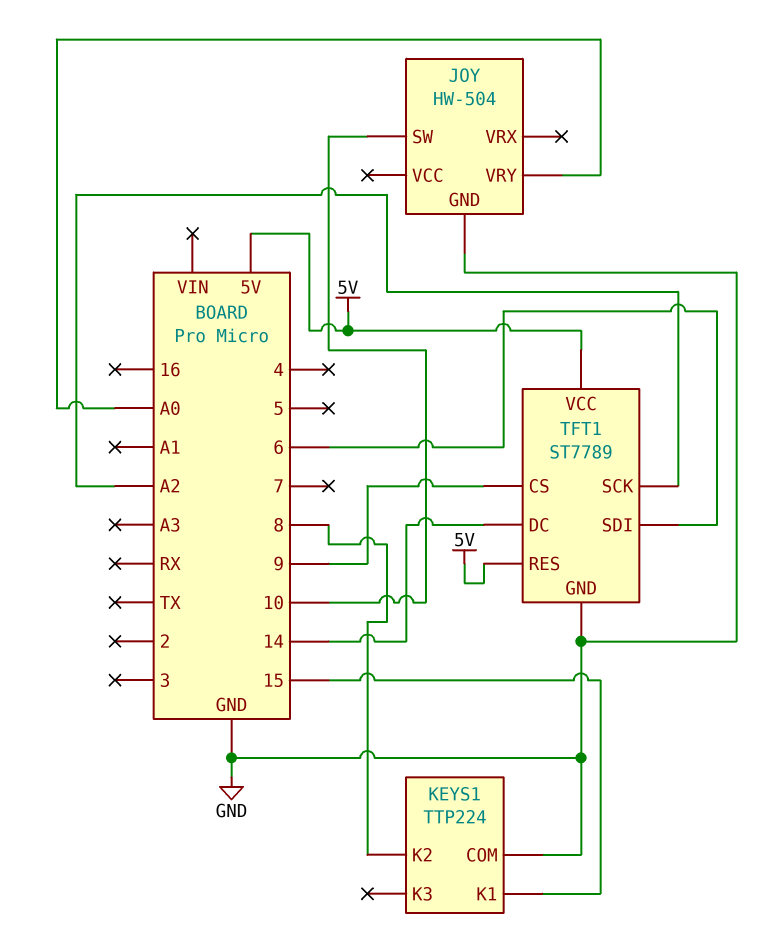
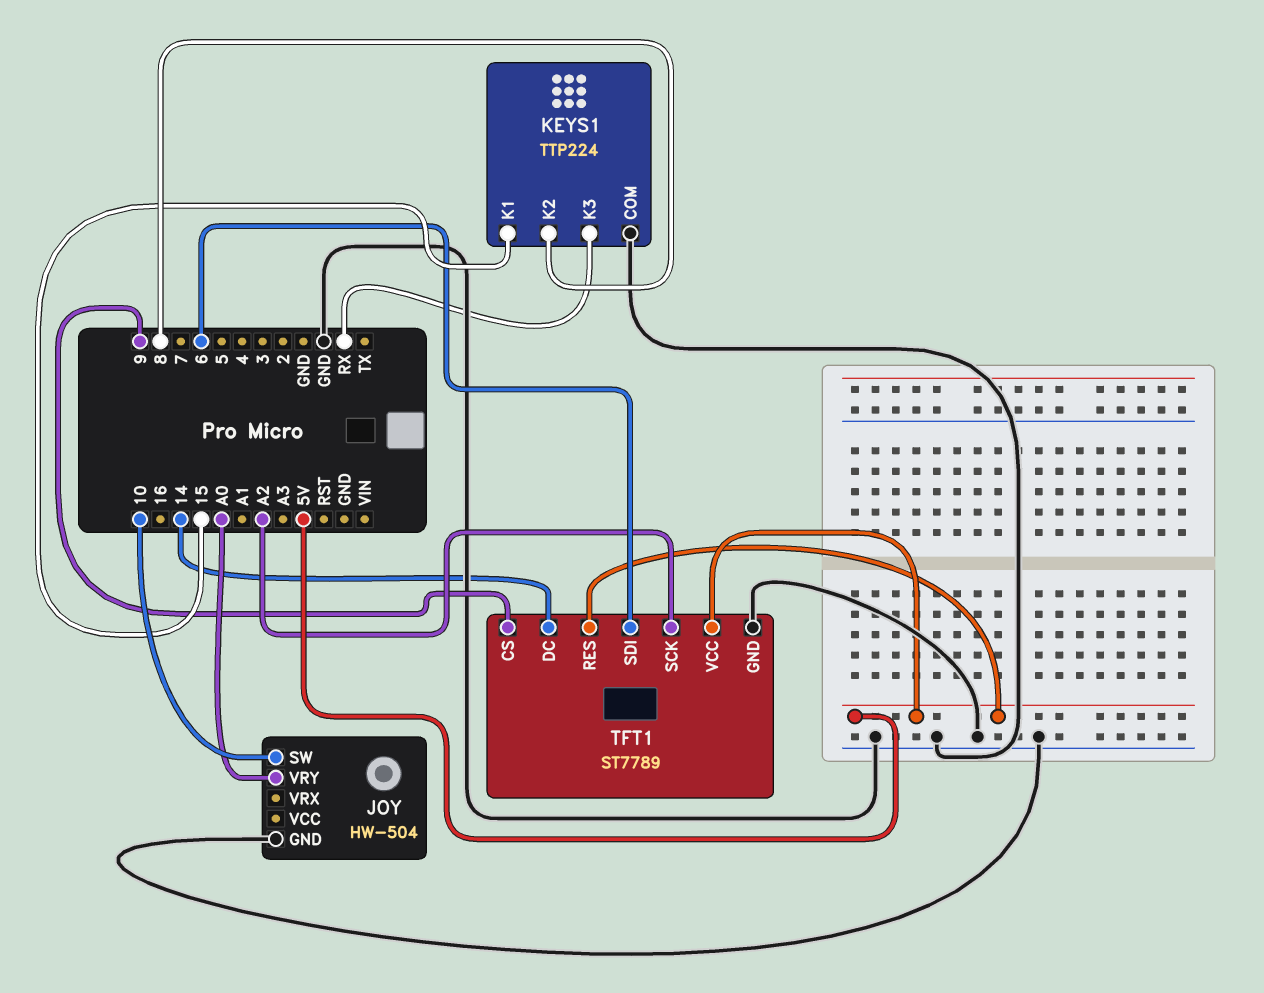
KEYS1 pin K3: none -> RX

